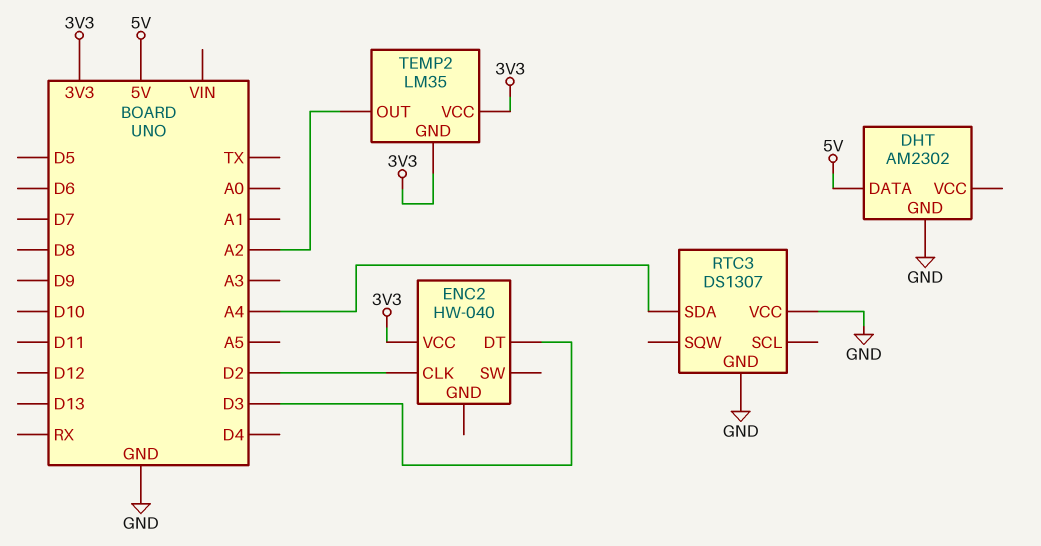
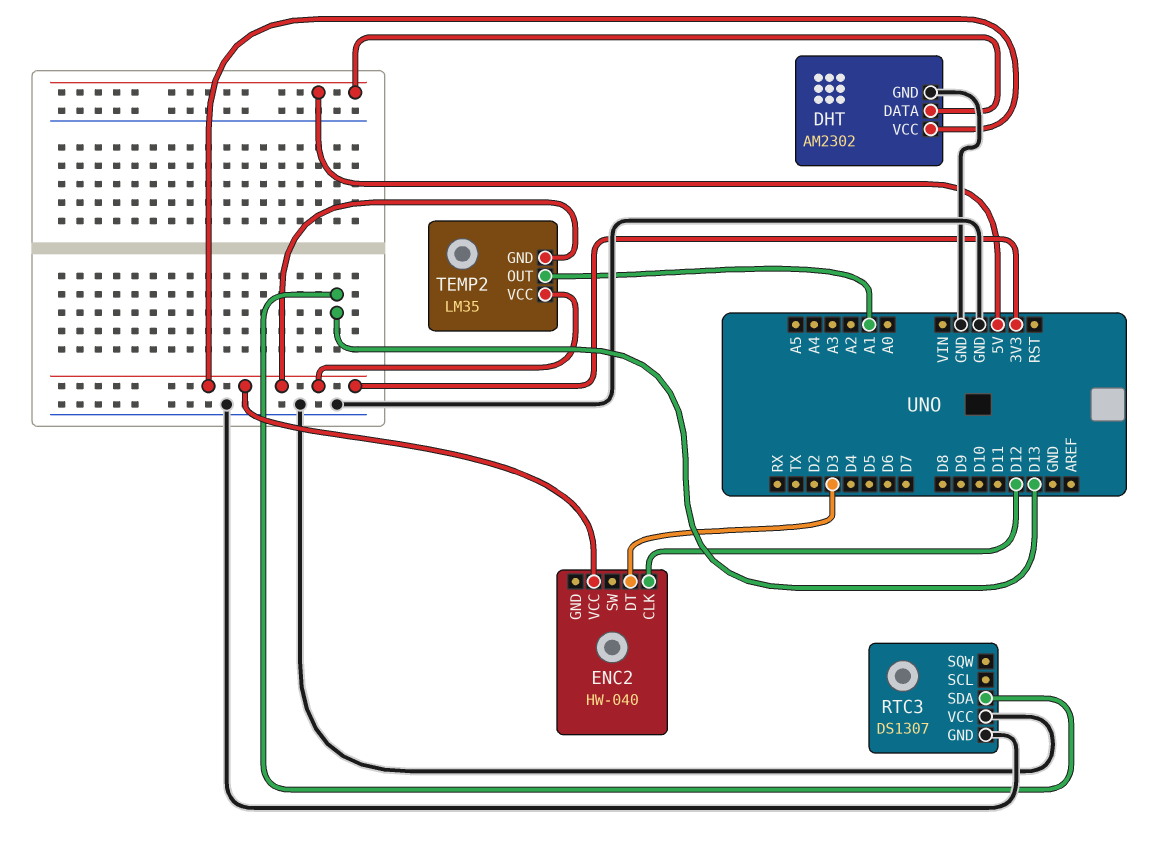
DHT pin VCC: none -> 3V3
ENC2 pin CLK: D2 -> D12
RTC3 pin SDA: A4 -> D13
TEMP2 pin OUT: A2 -> A1

